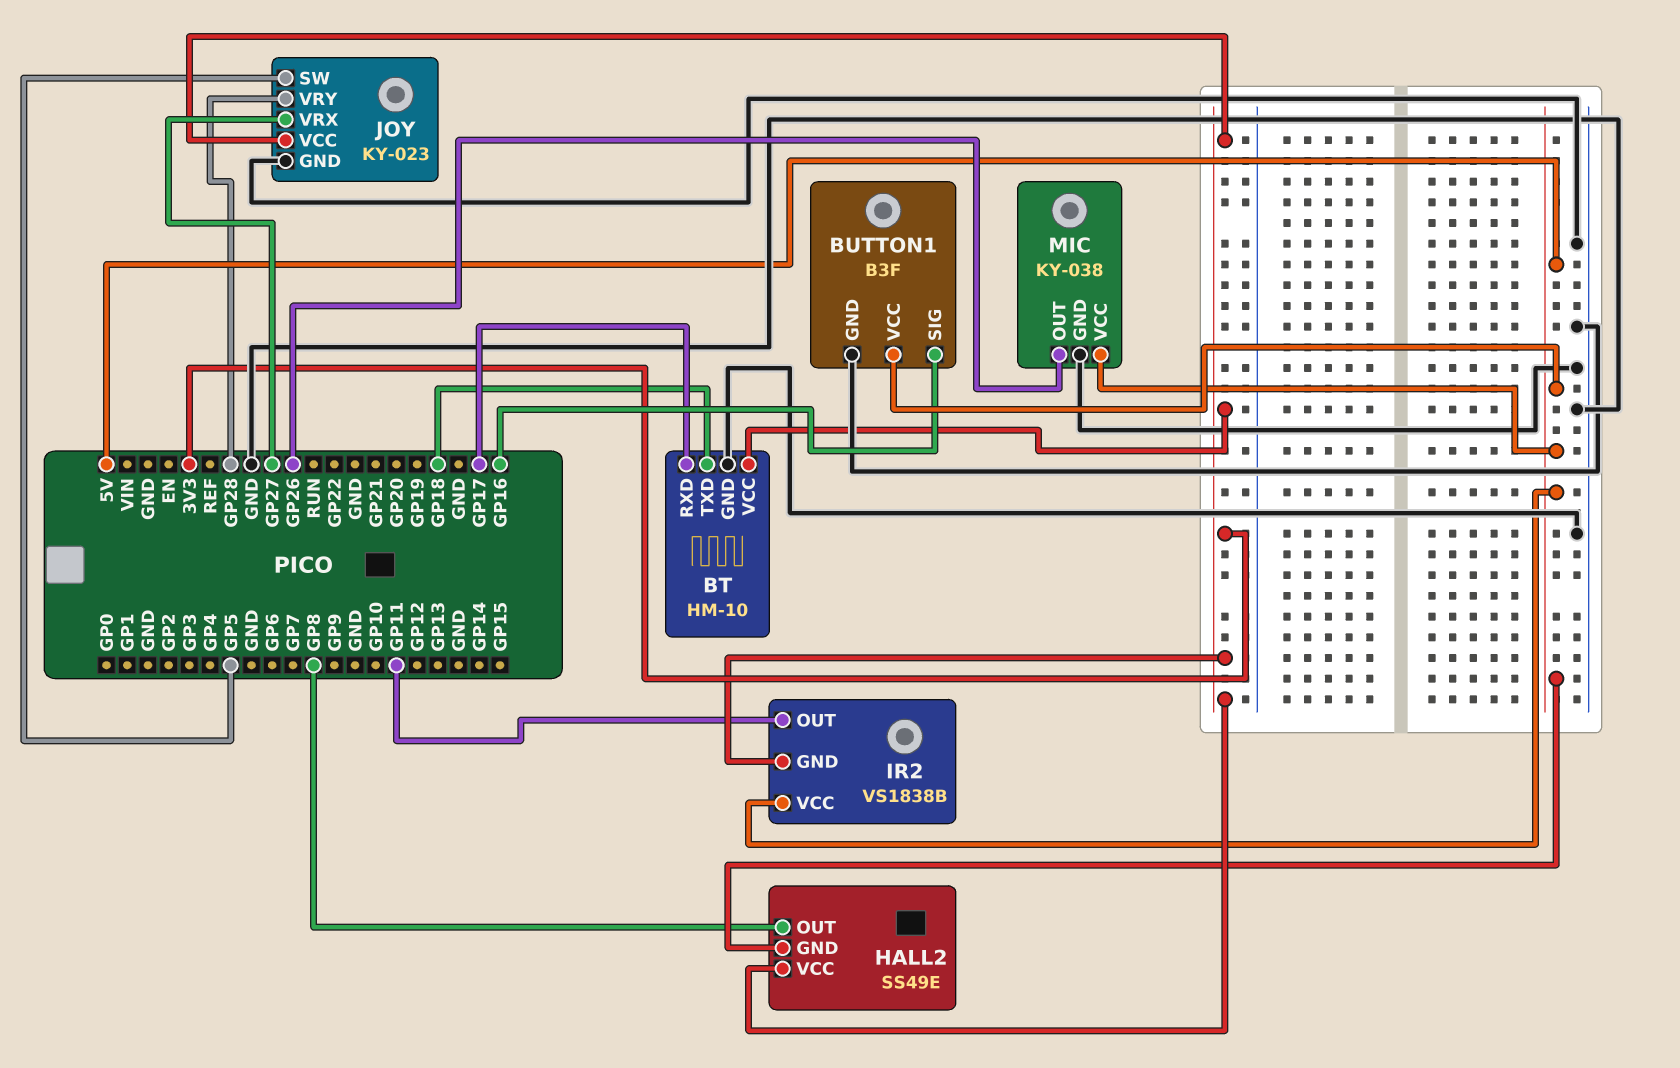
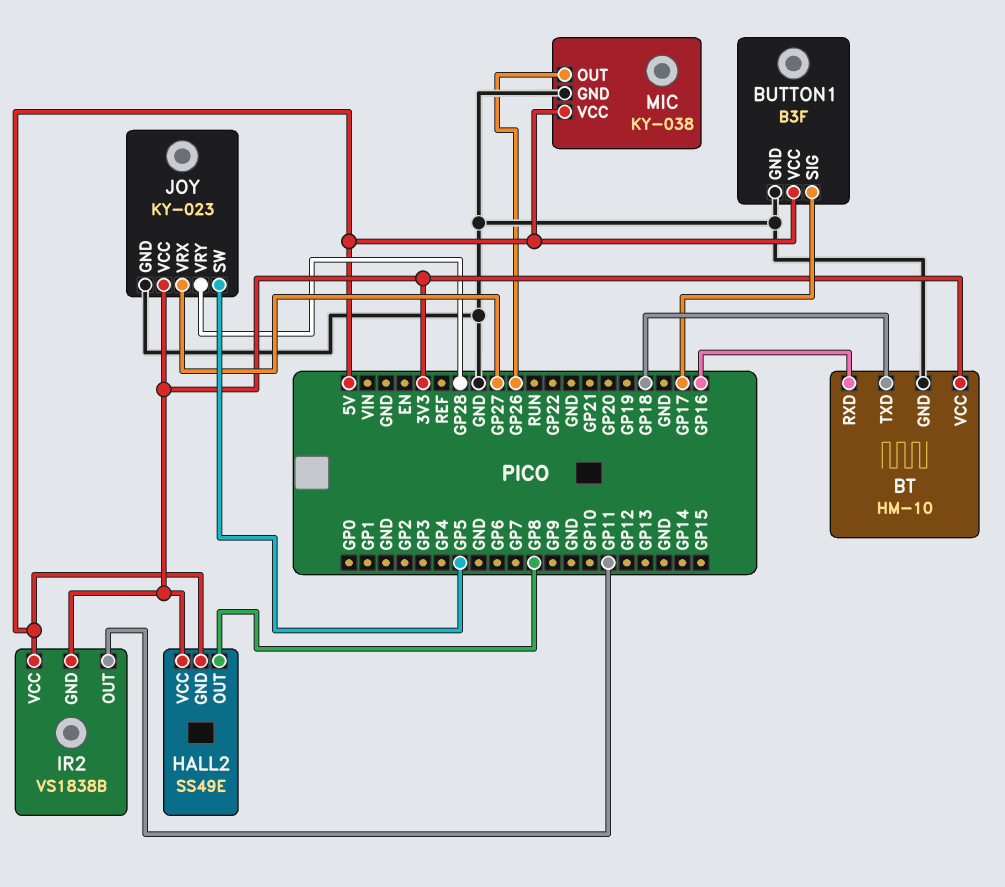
BT pin RXD: GP17 -> GP16
BUTTON1 pin SIG: GP16 -> GP17

